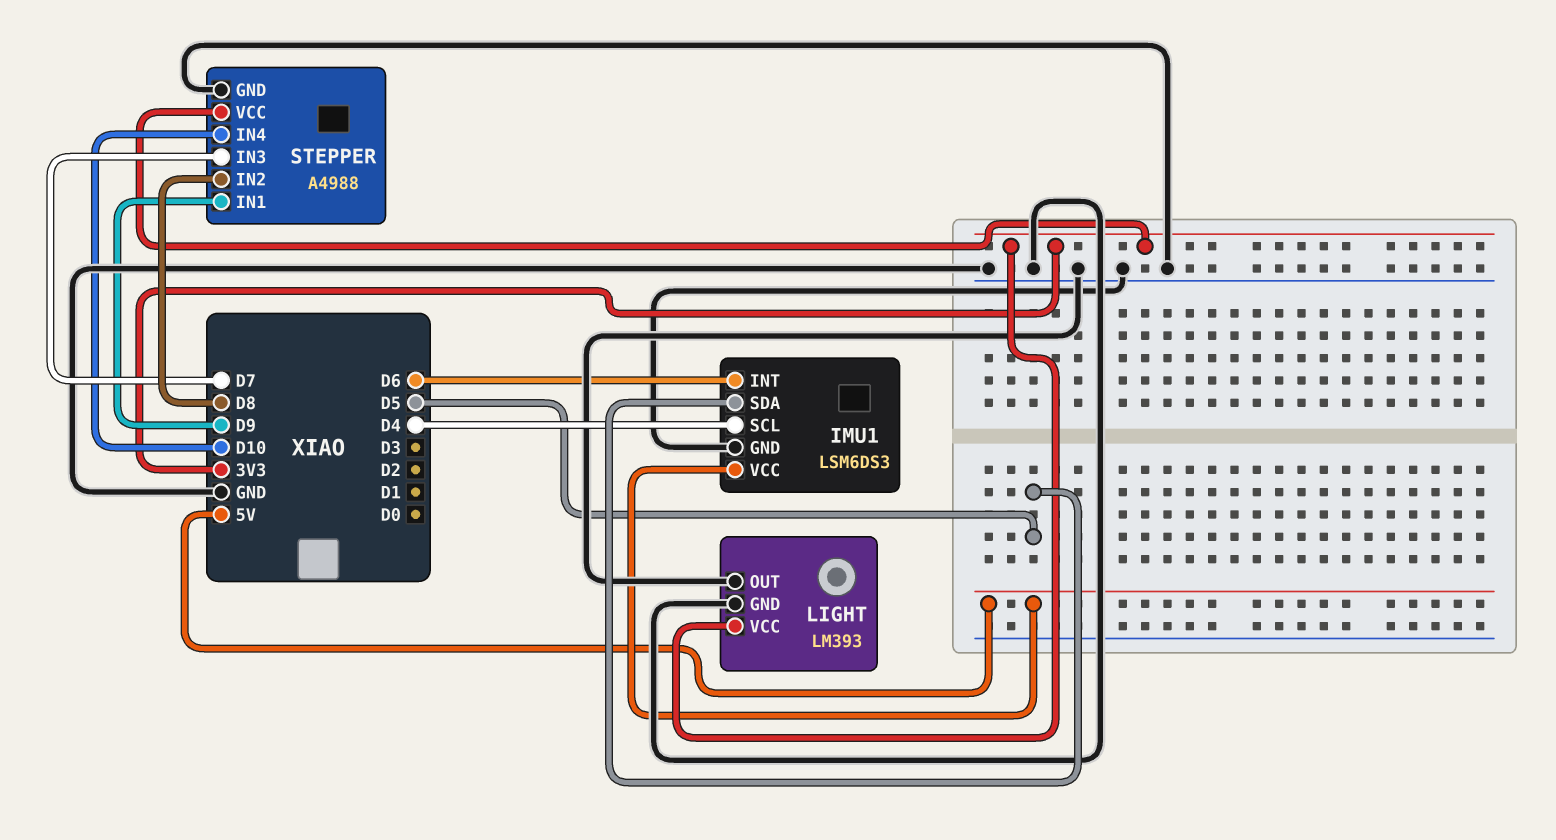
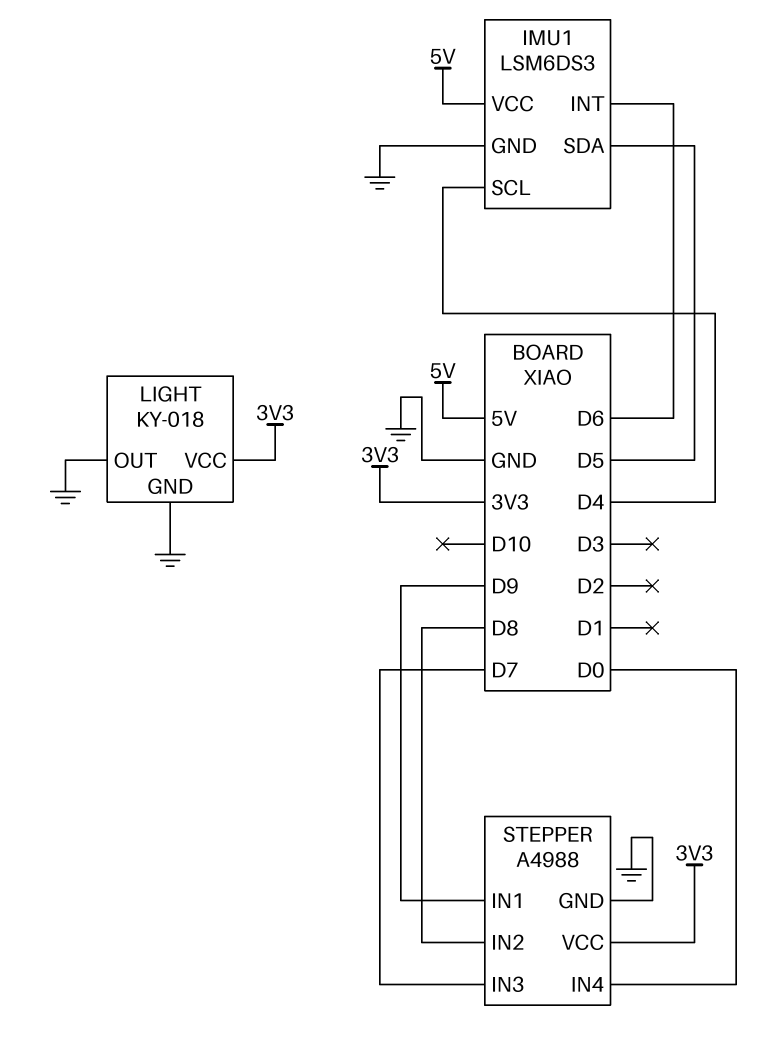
LIGHT: LM393 -> KY-018
STEPPER pin IN4: D10 -> D0

